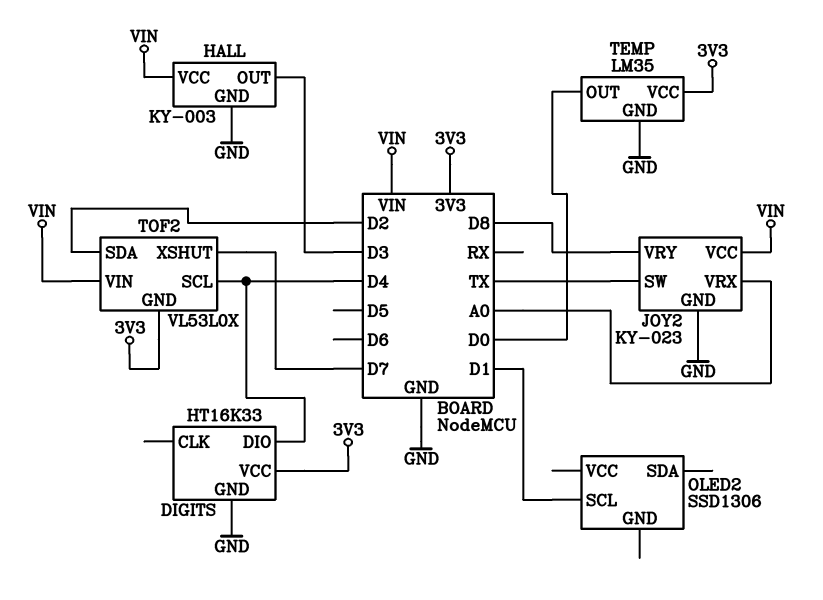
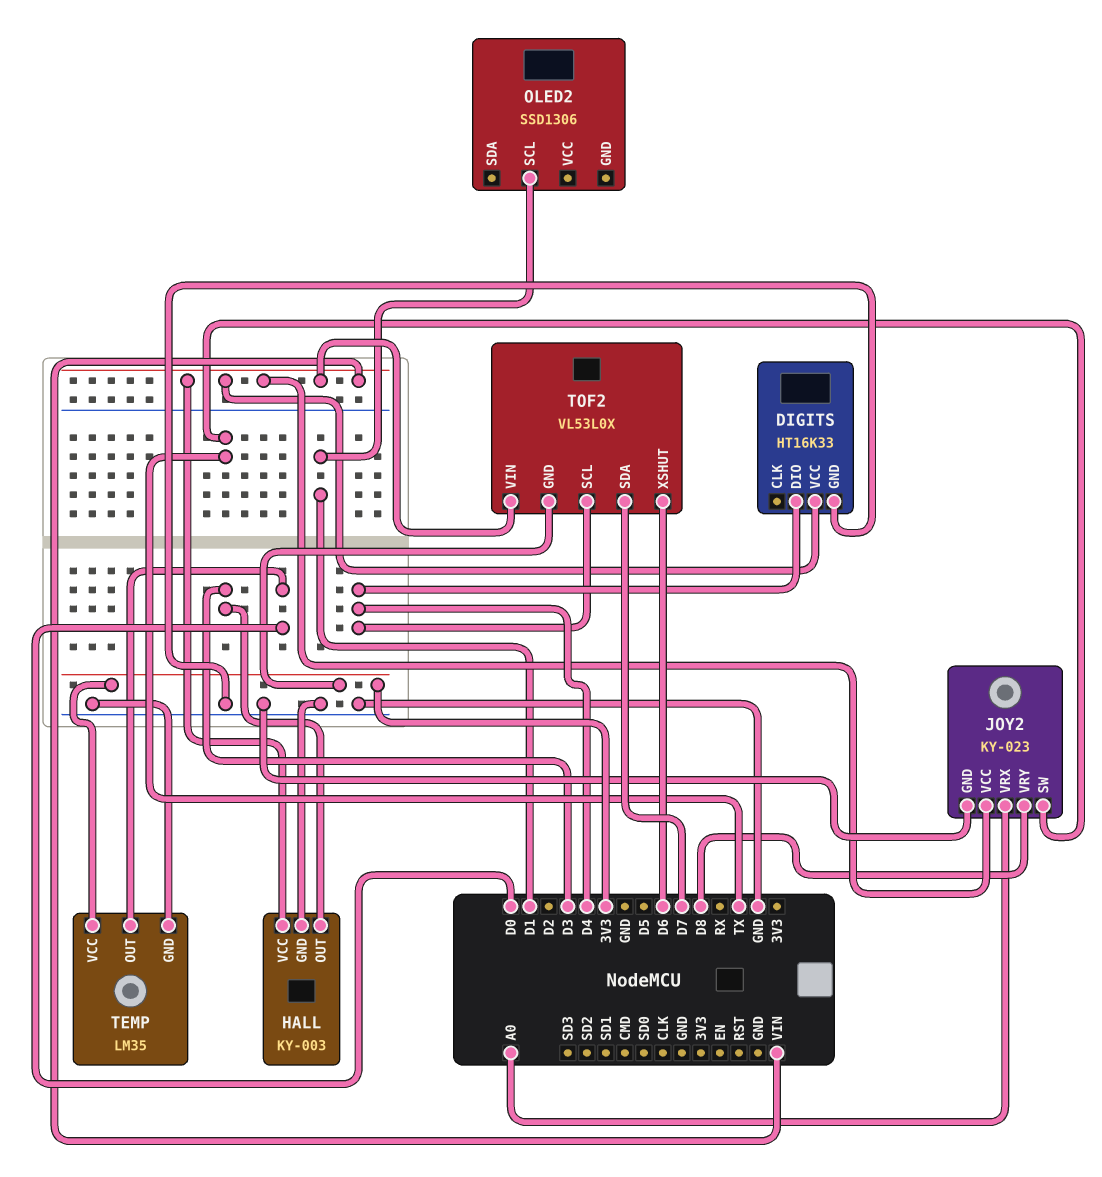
DIGITS pin VCC: 3V3 -> VIN
TOF2 pin SDA: D2 -> D7
TOF2 pin XSHUT: D7 -> D6

